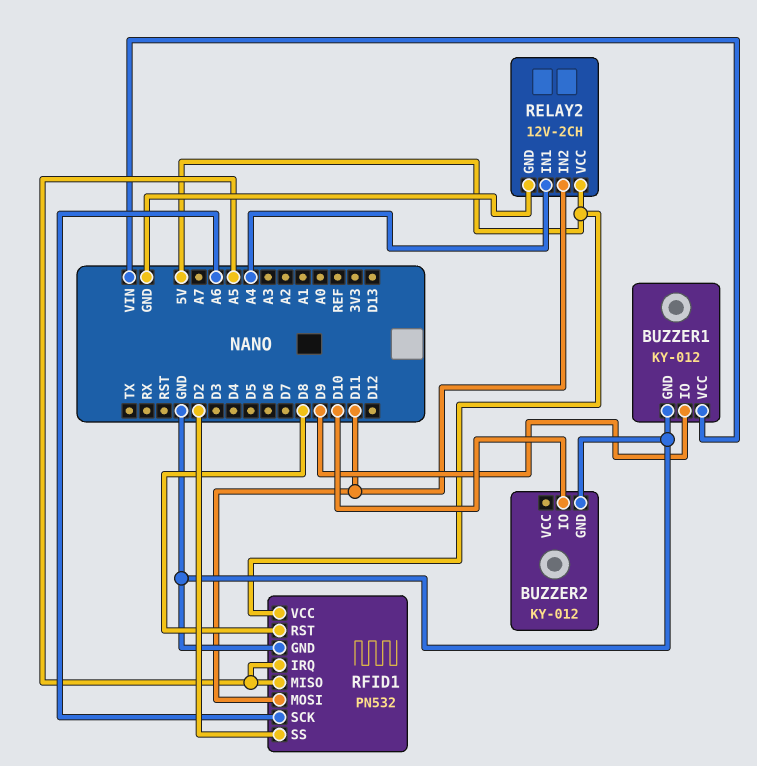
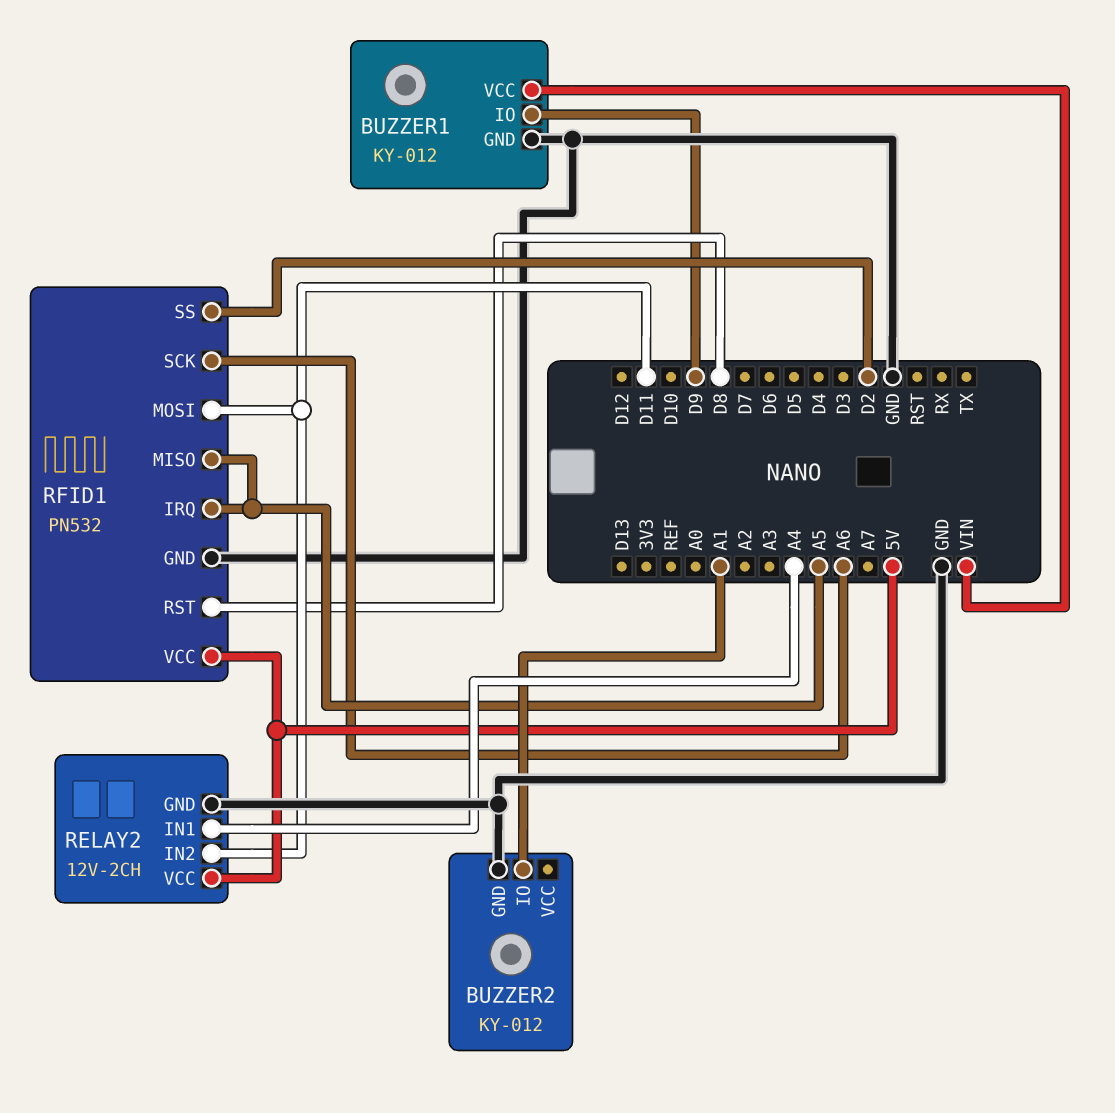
BUZZER2 pin IO: D10 -> A1

